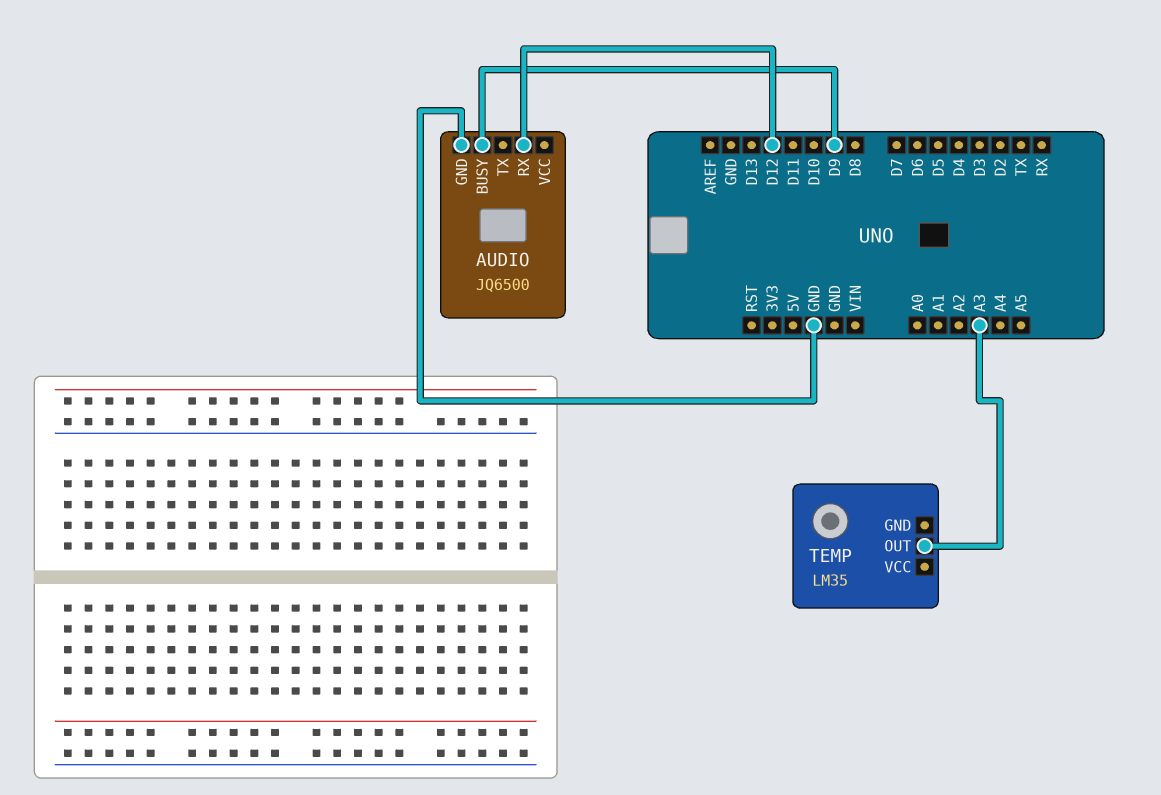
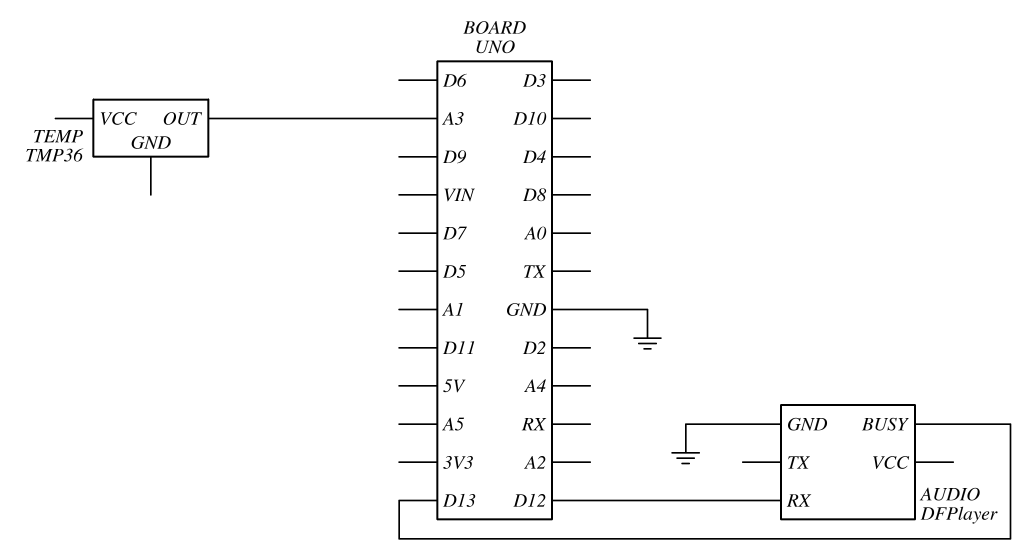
AUDIO: JQ6500 -> DFPlayer
AUDIO pin BUSY: D9 -> D13
TEMP: LM35 -> TMP36

